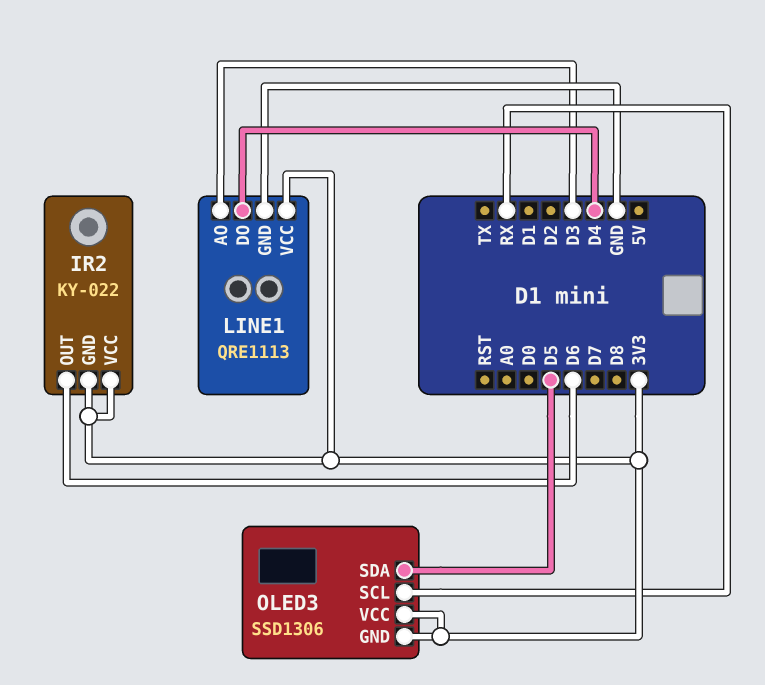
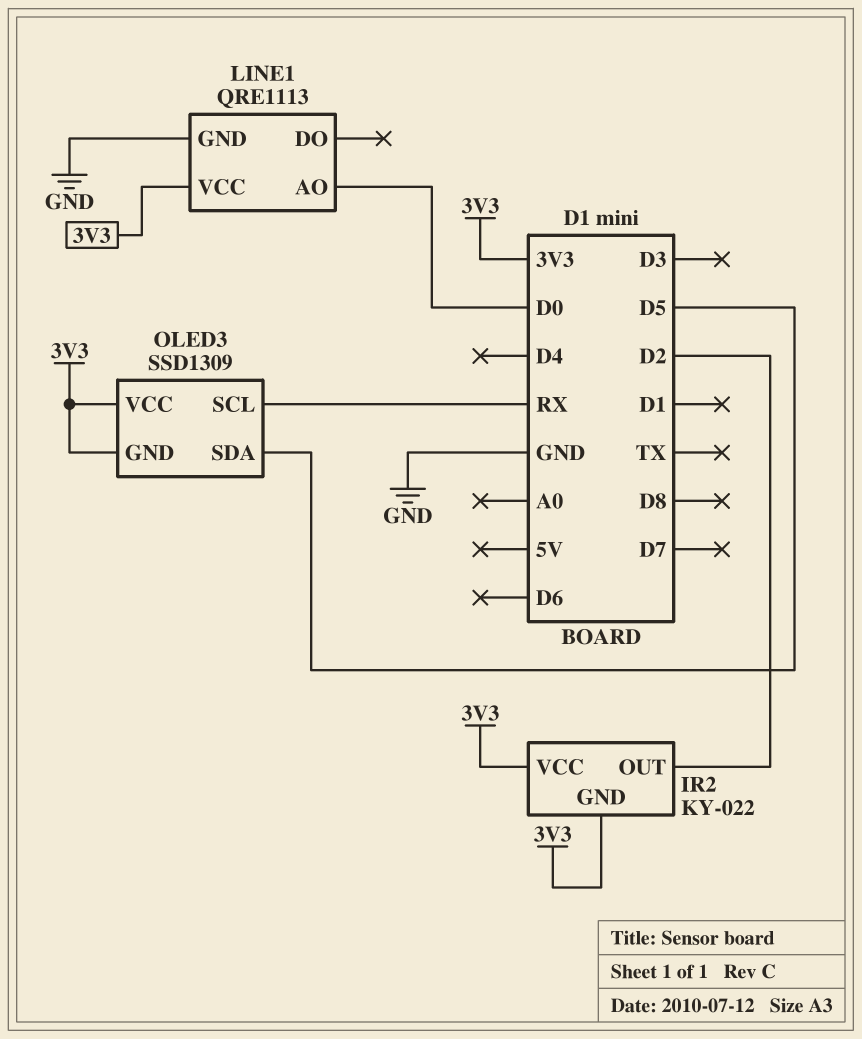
IR2 pin OUT: D6 -> D2
LINE1 pin AO: D3 -> D0
LINE1 pin DO: D4 -> none
OLED3: SSD1306 -> SSD1309

